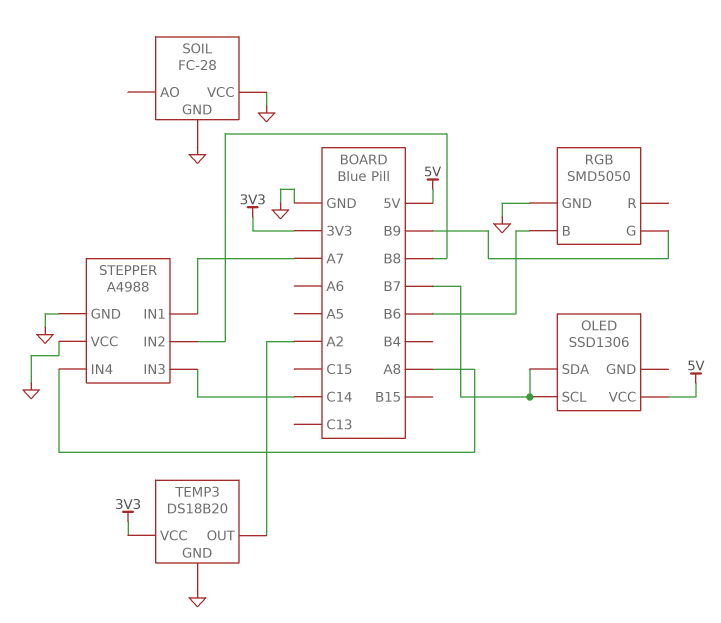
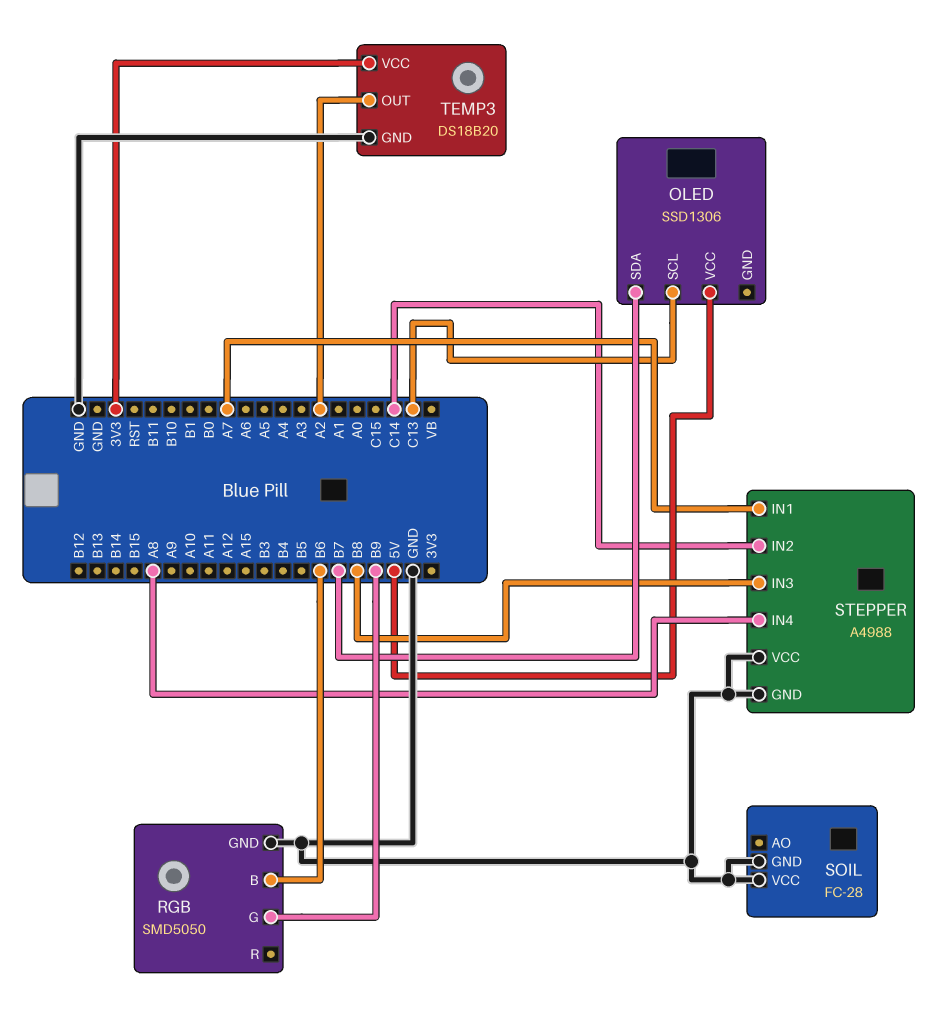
OLED pin SCL: B7 -> C13
STEPPER pin IN2: B8 -> C14
STEPPER pin IN3: C14 -> B8

